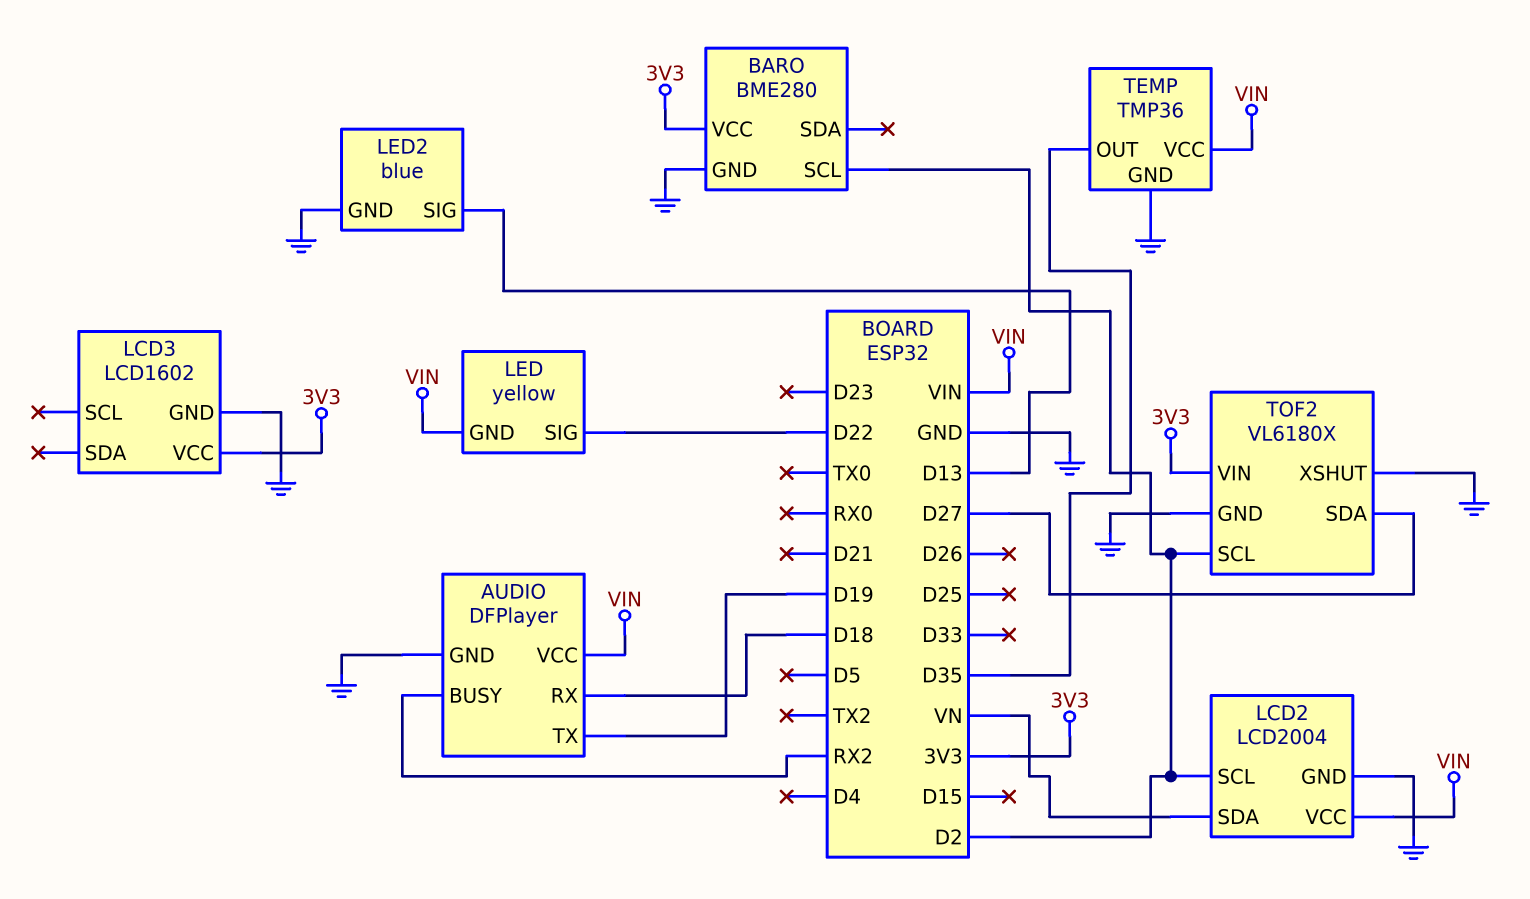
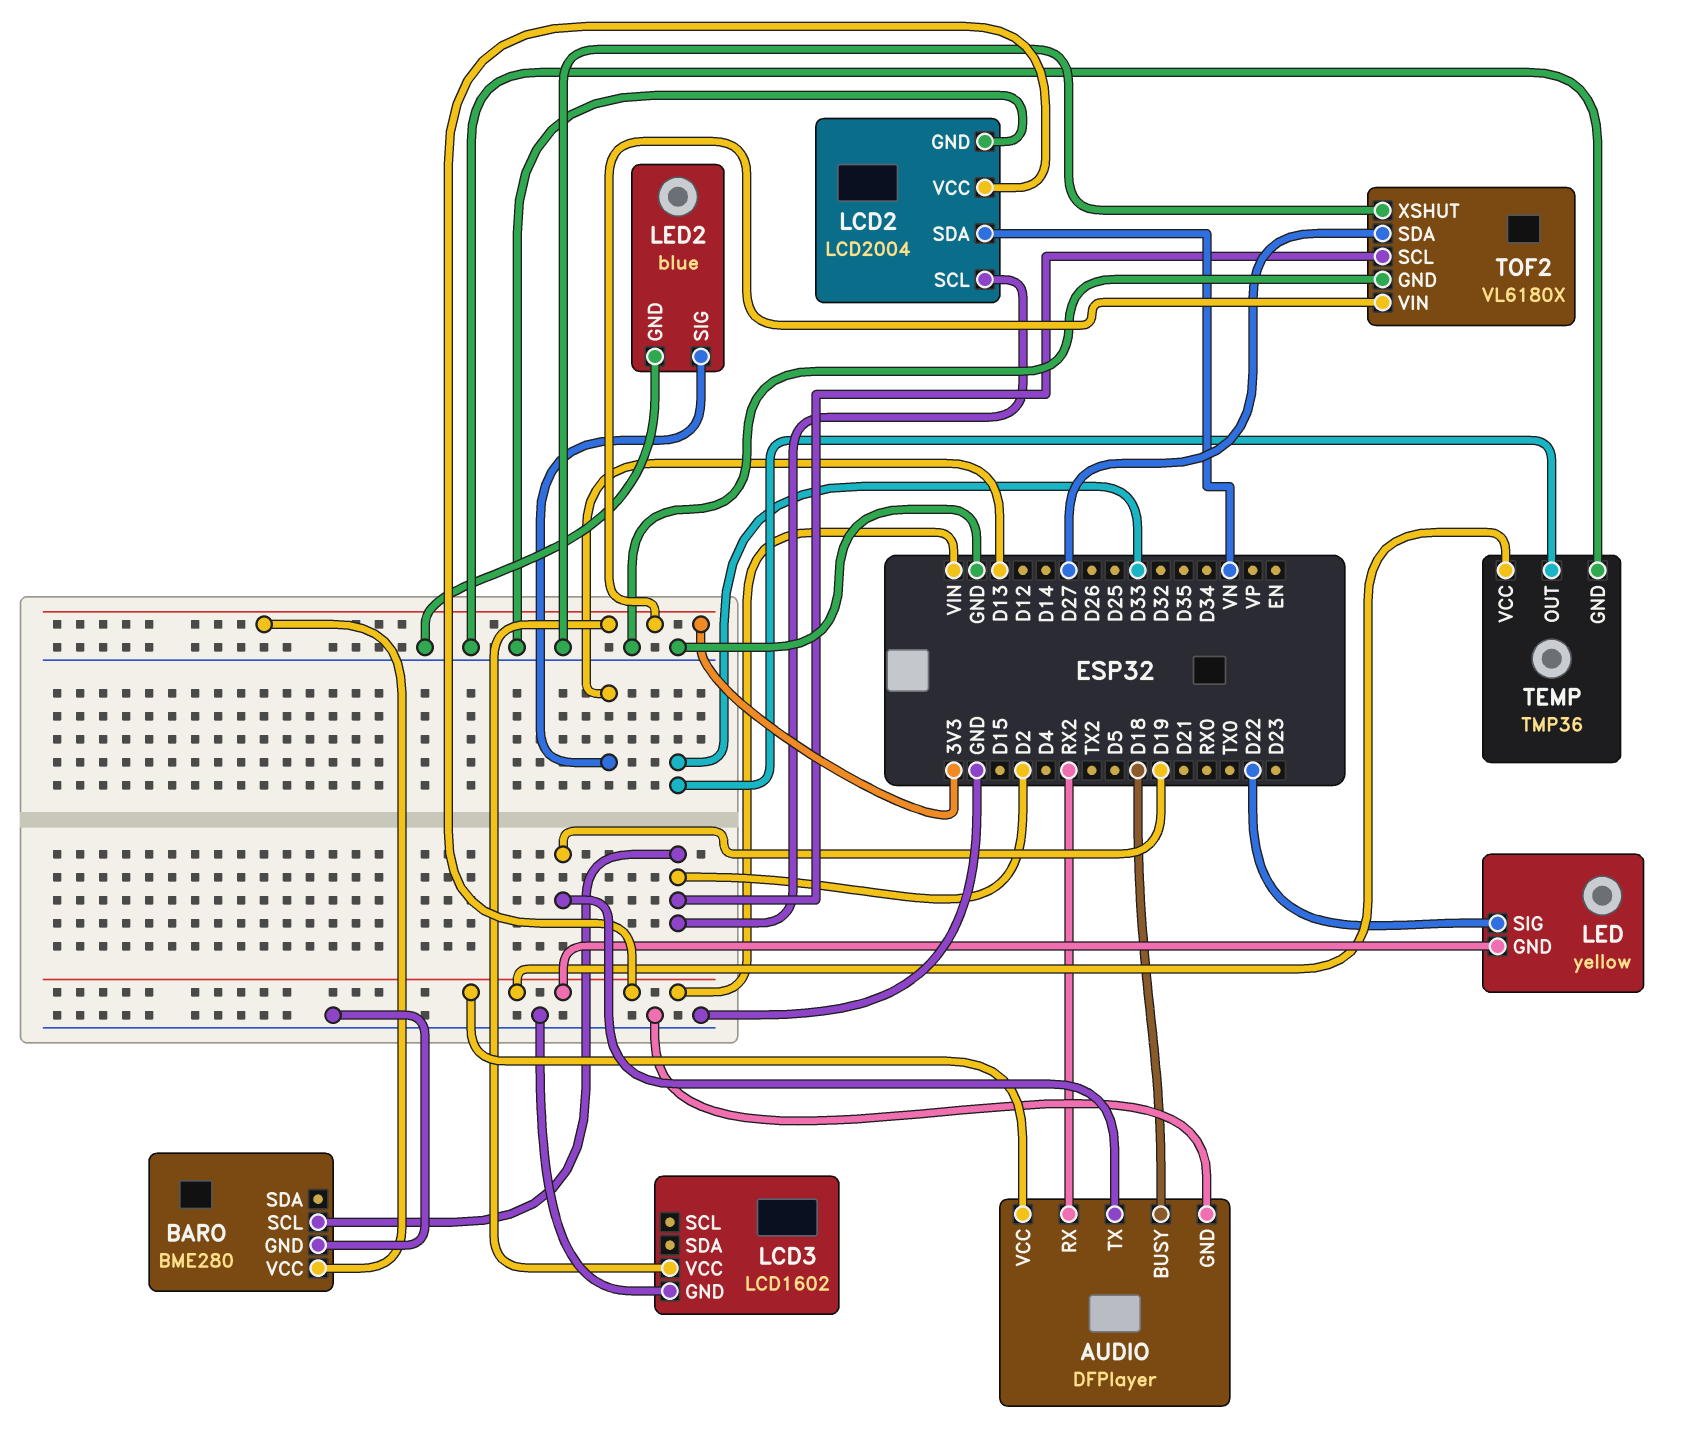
AUDIO pin BUSY: RX2 -> D18
AUDIO pin RX: D18 -> RX2
TEMP pin OUT: D35 -> D33

